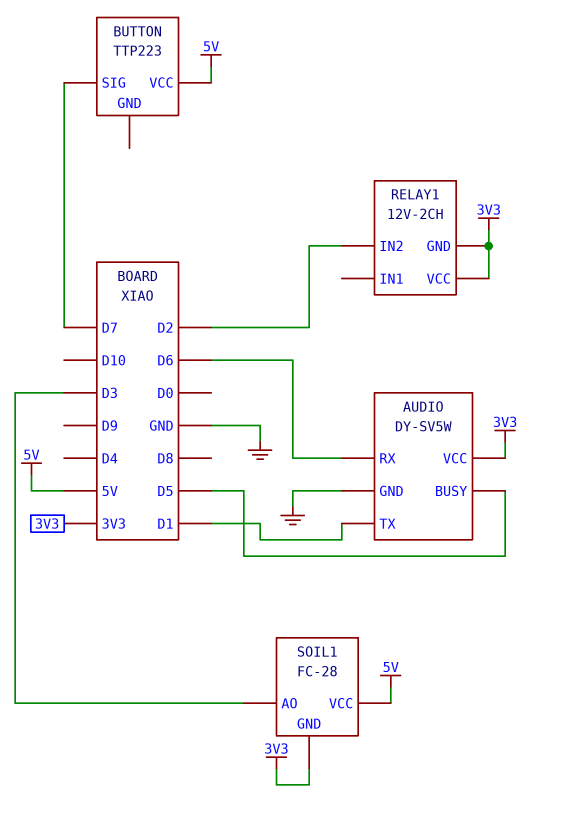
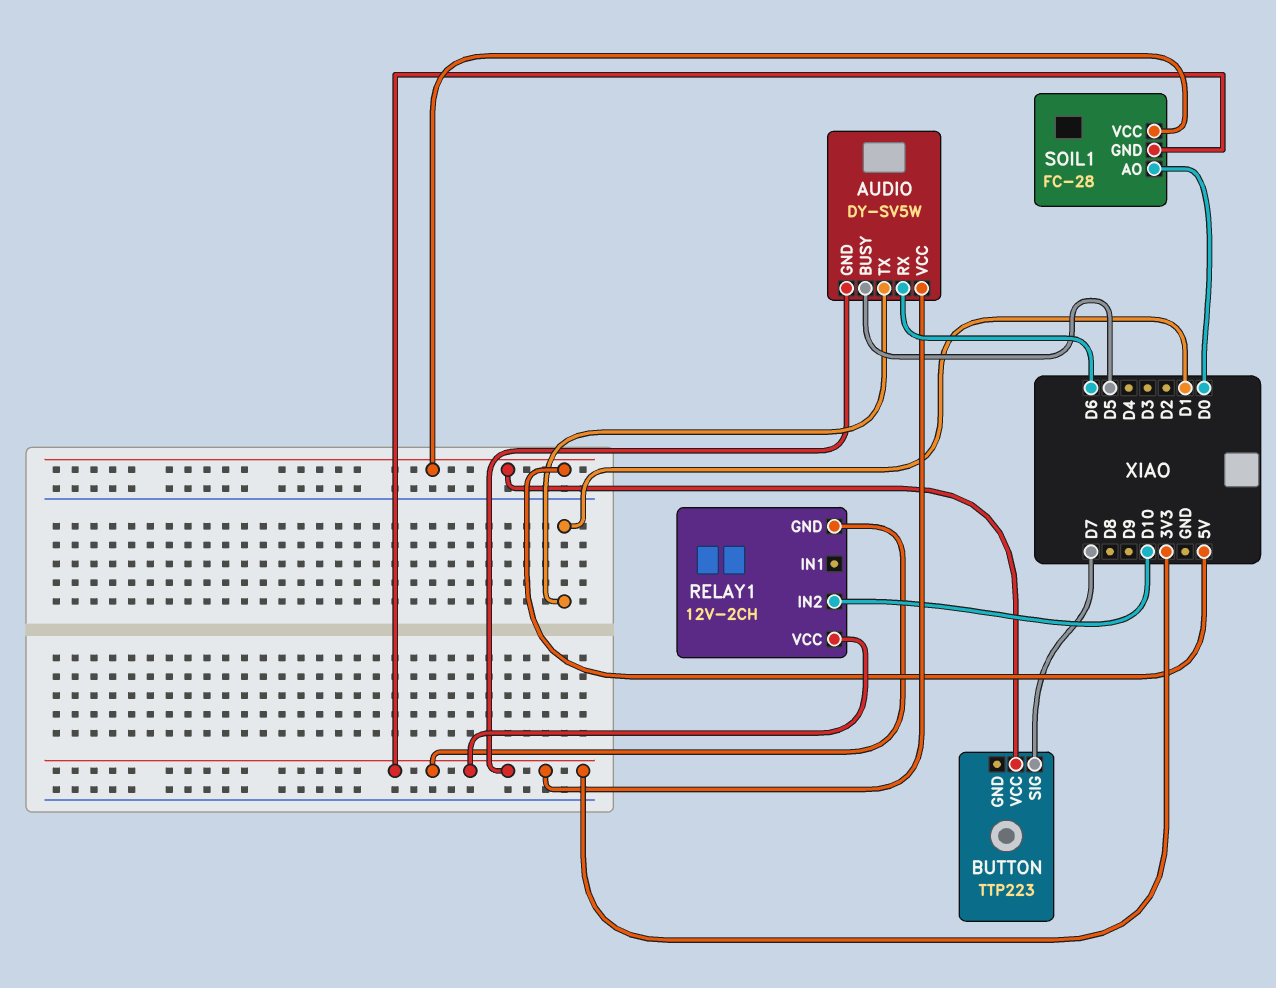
AUDIO pin GND: GND -> 3V3
RELAY1 pin IN2: D2 -> D10
SOIL1 pin AO: D3 -> D0

